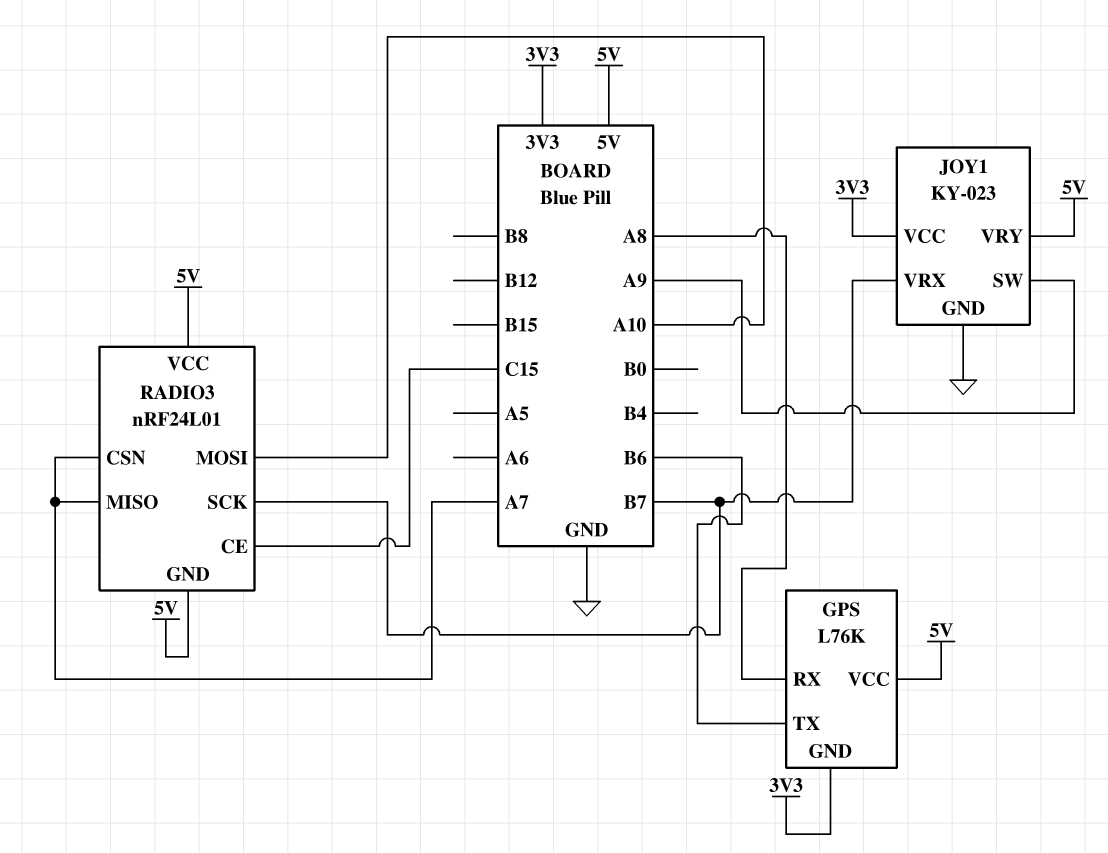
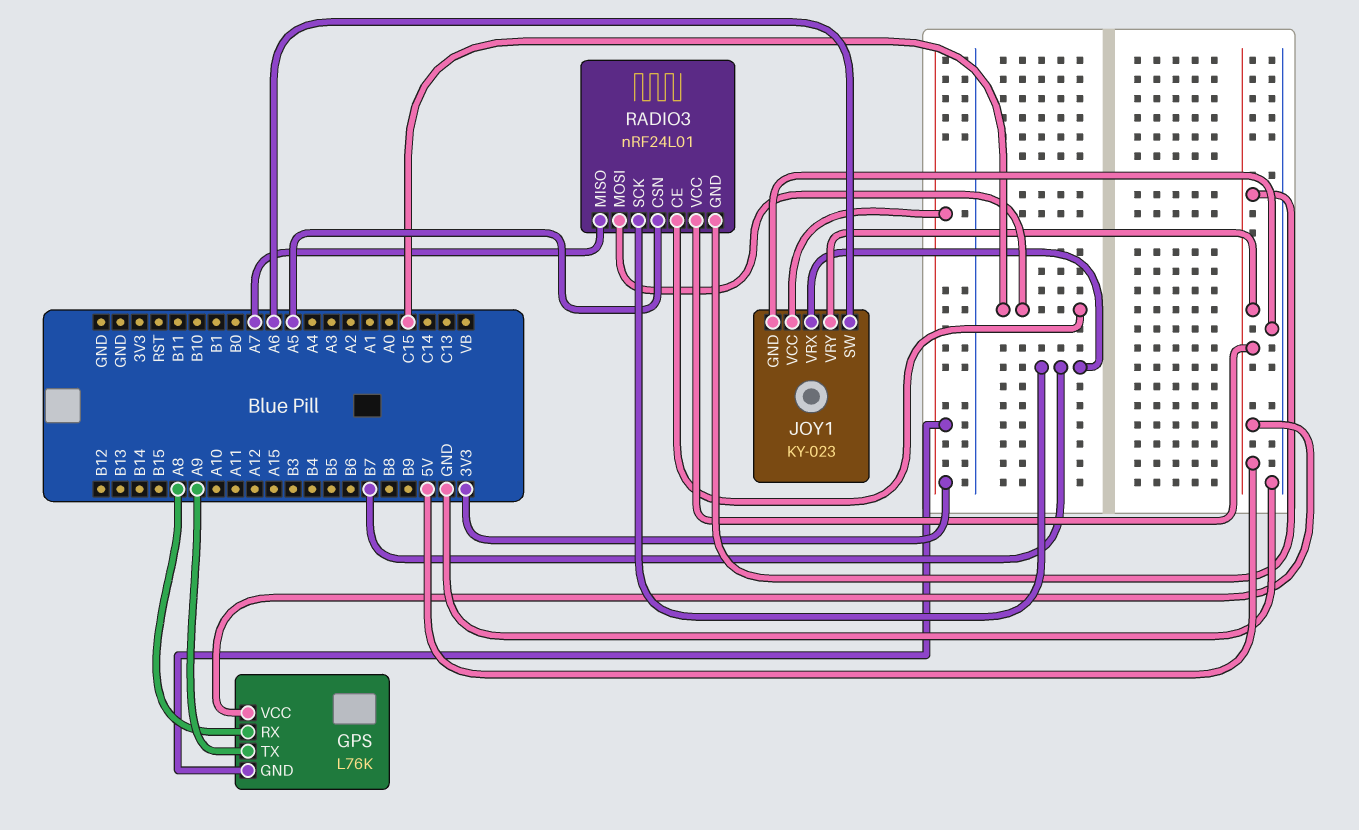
GPS pin TX: B6 -> A9
JOY1 pin SW: A9 -> A6
RADIO3 pin CSN: A7 -> A5
RADIO3 pin MOSI: A10 -> C15

